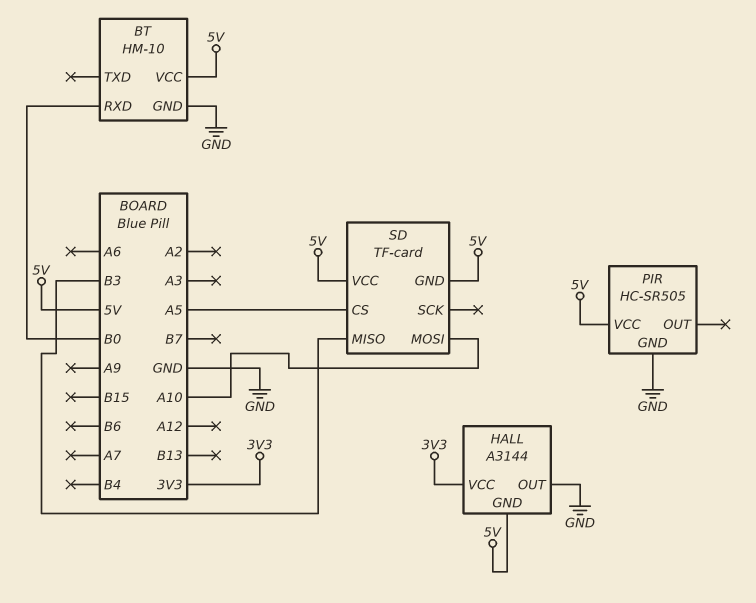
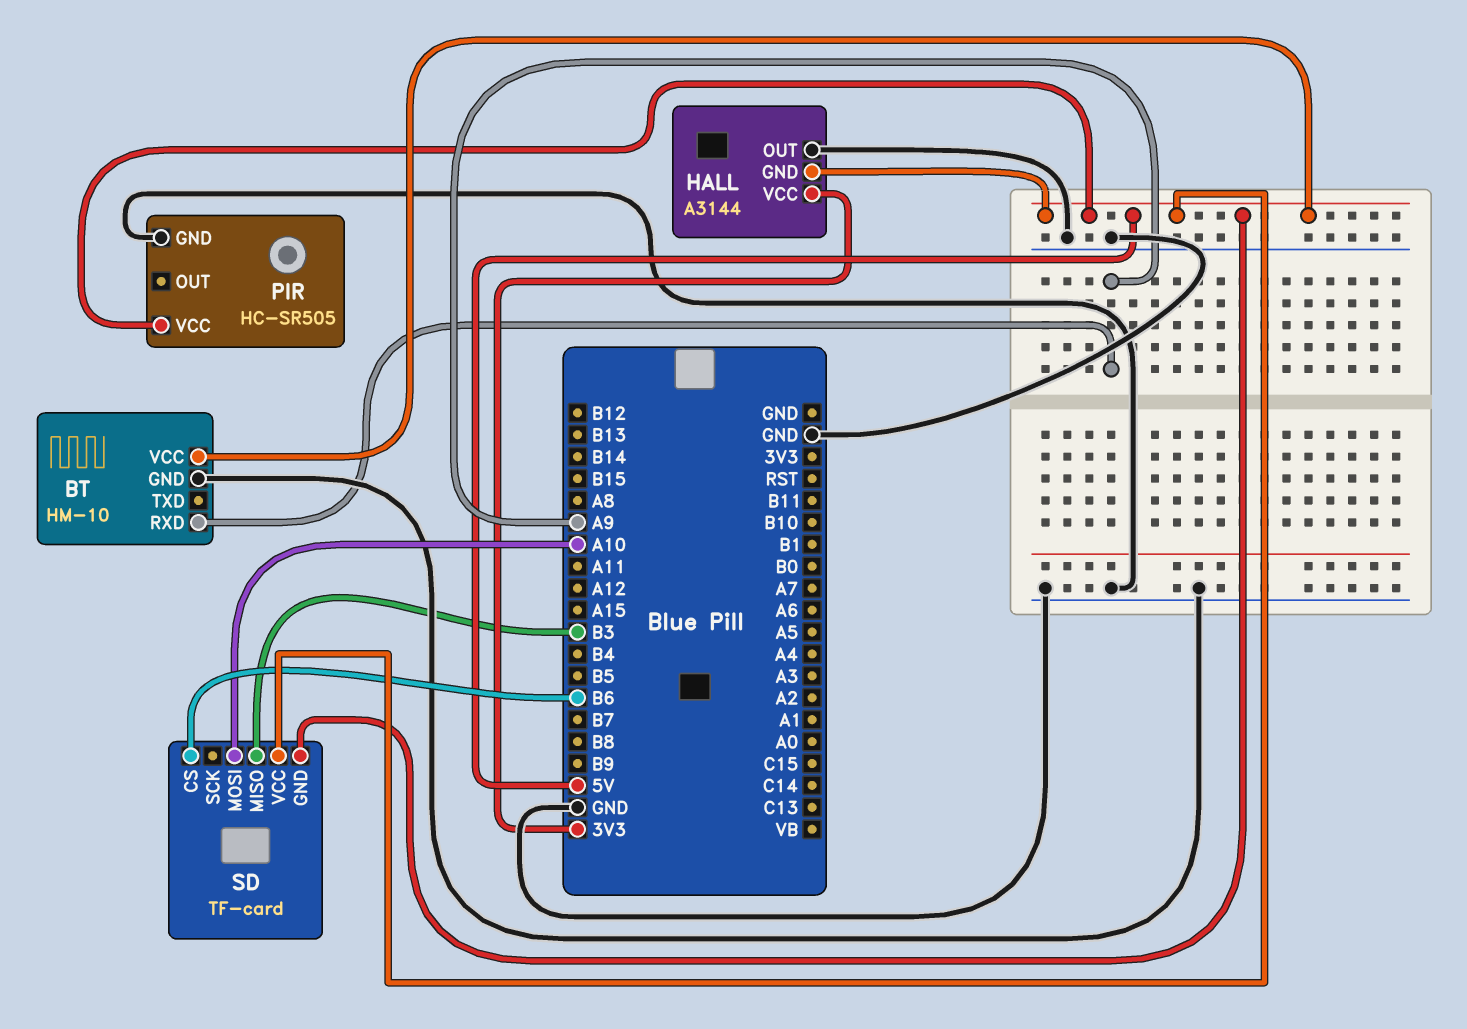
BT pin RXD: B0 -> A9
SD pin CS: A5 -> B6

